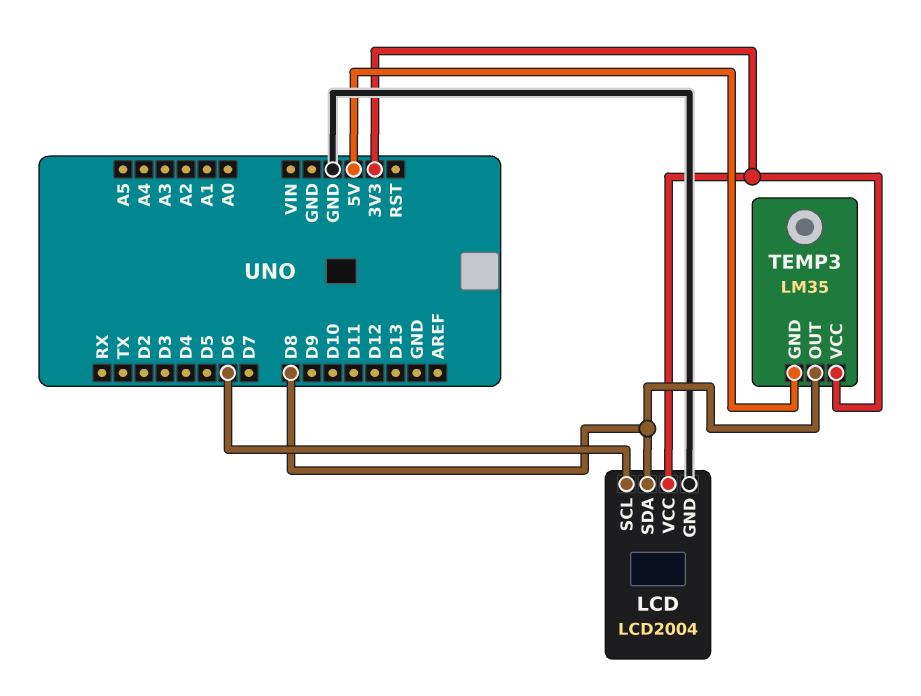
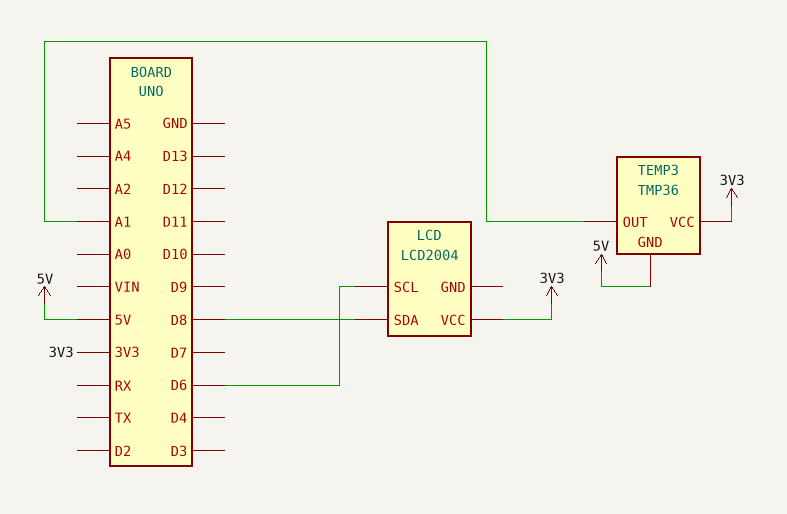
LCD pin GND: GND -> none
TEMP3: LM35 -> TMP36
TEMP3 pin OUT: D8 -> A1

